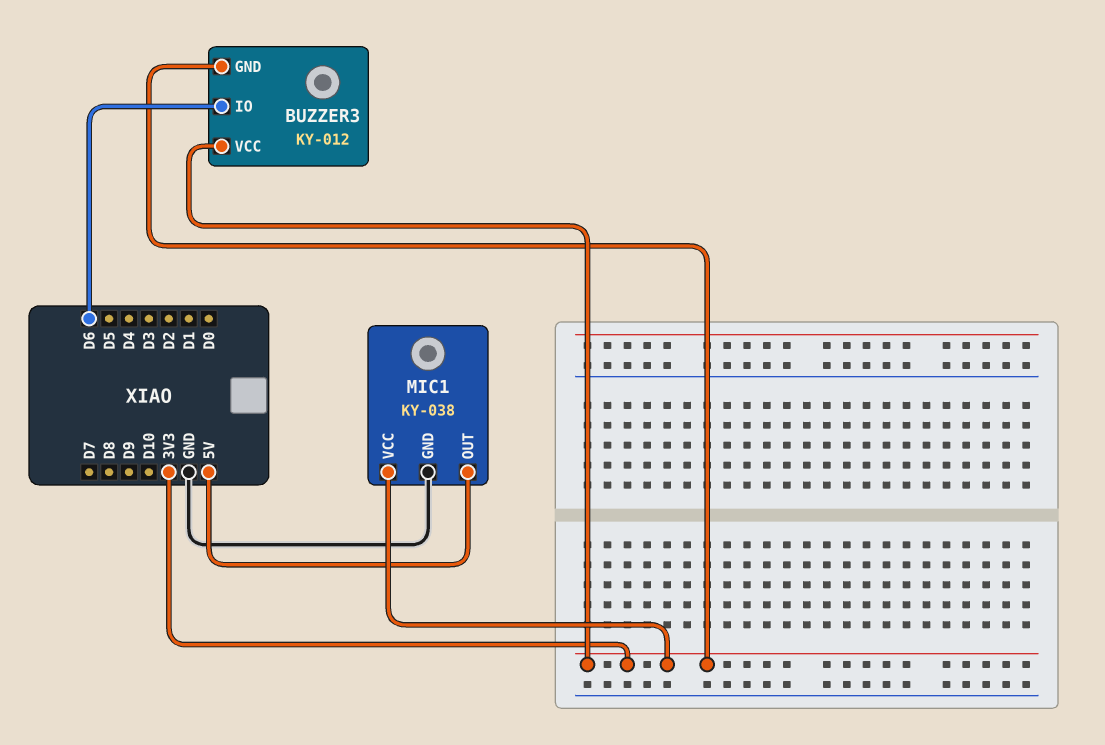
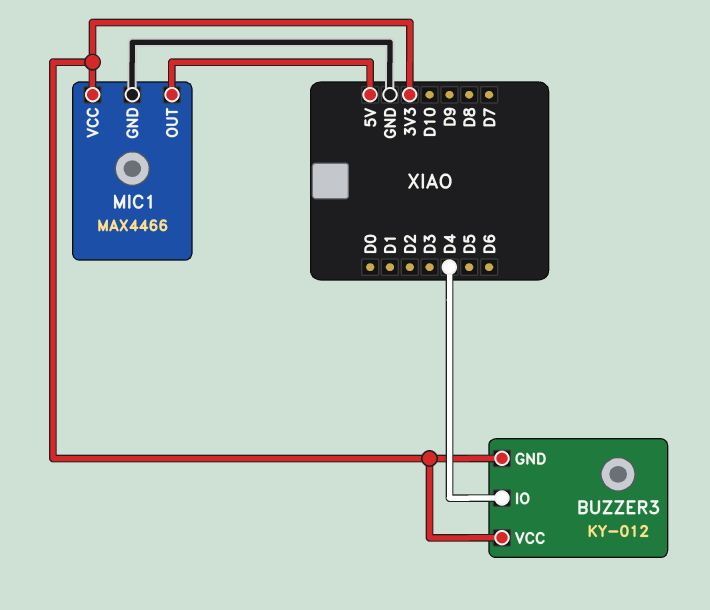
BUZZER3 pin IO: D6 -> D4
MIC1: KY-038 -> MAX4466

